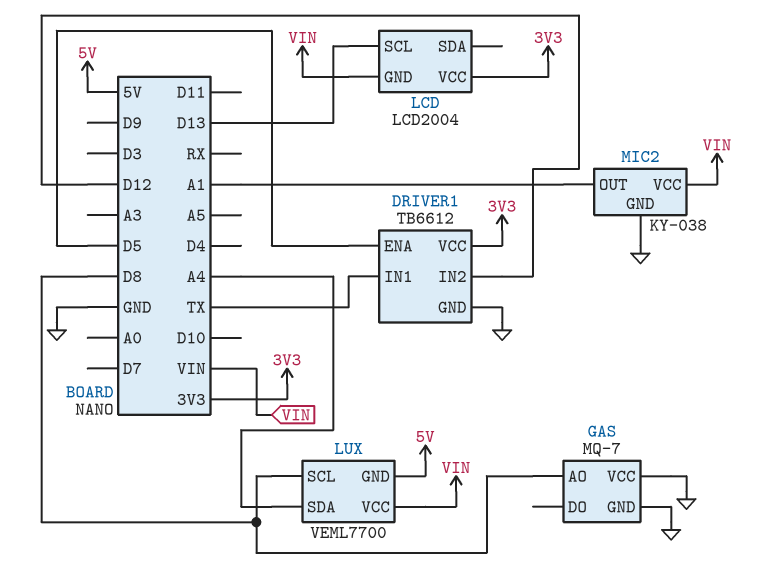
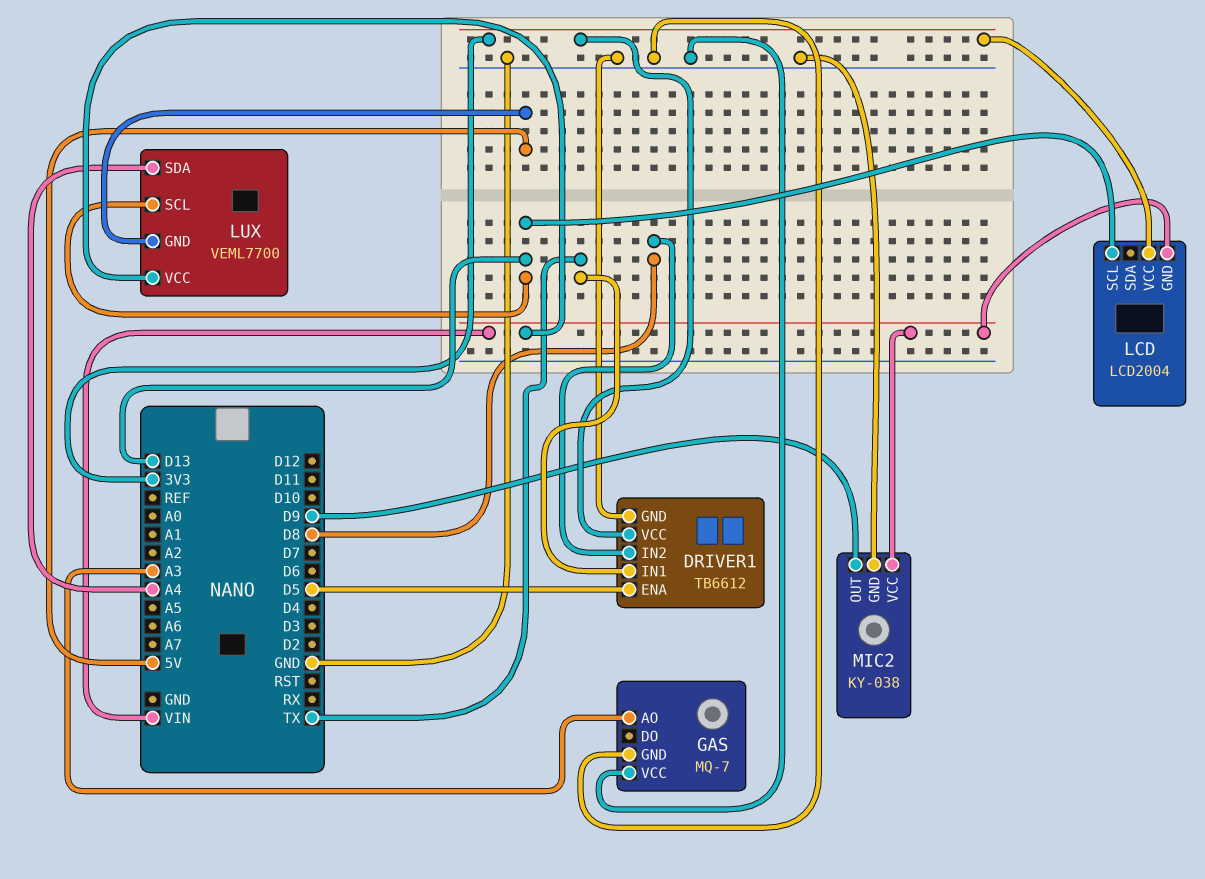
DRIVER1 pin IN2: D12 -> D8
GAS pin AO: D8 -> A3
LUX pin SCL: D8 -> D13
MIC2 pin OUT: A1 -> D9

